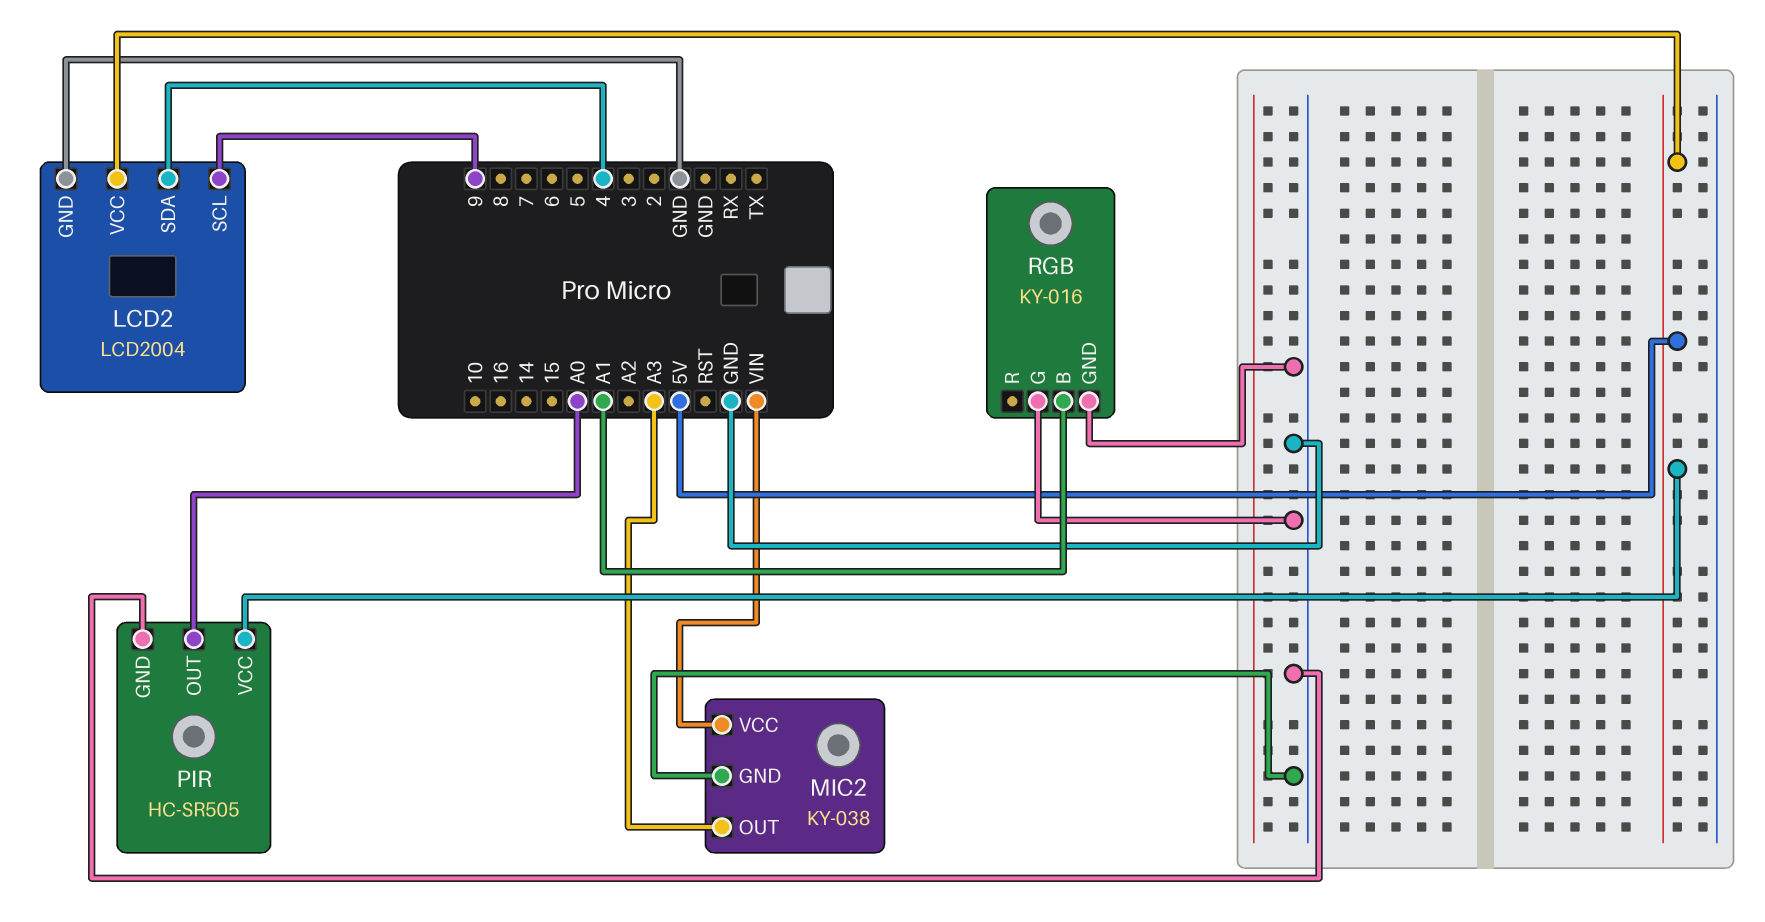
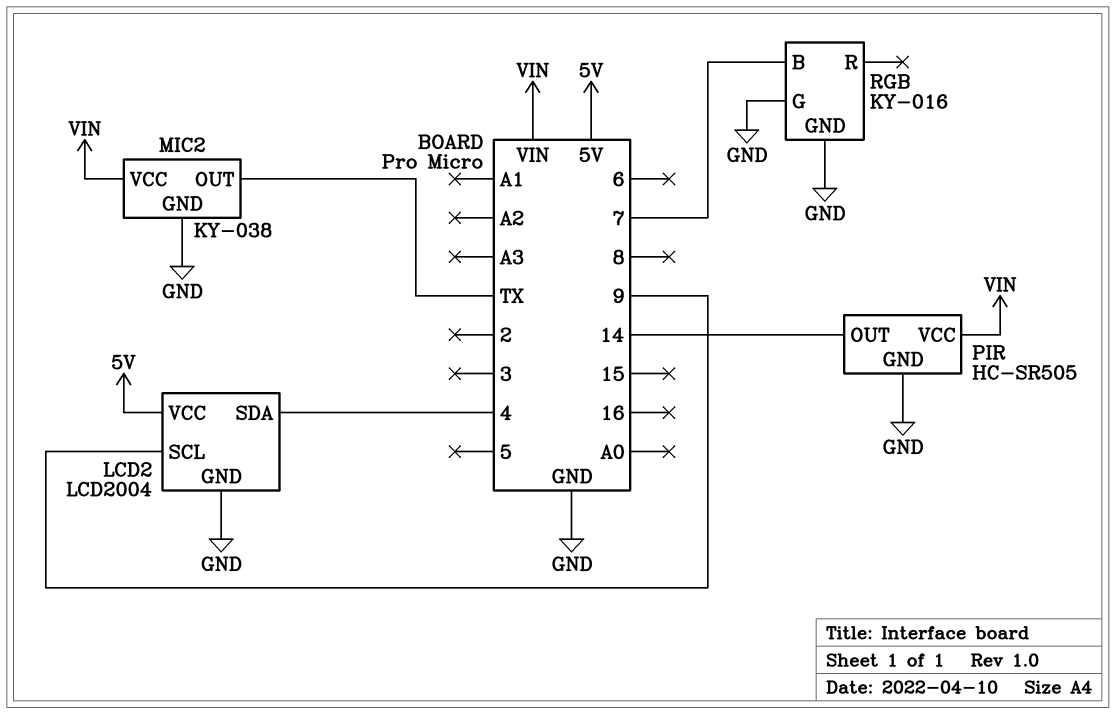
MIC2 pin OUT: A3 -> TX
PIR pin OUT: A0 -> 14
PIR pin VCC: 5V -> VIN
RGB pin B: A1 -> 7

